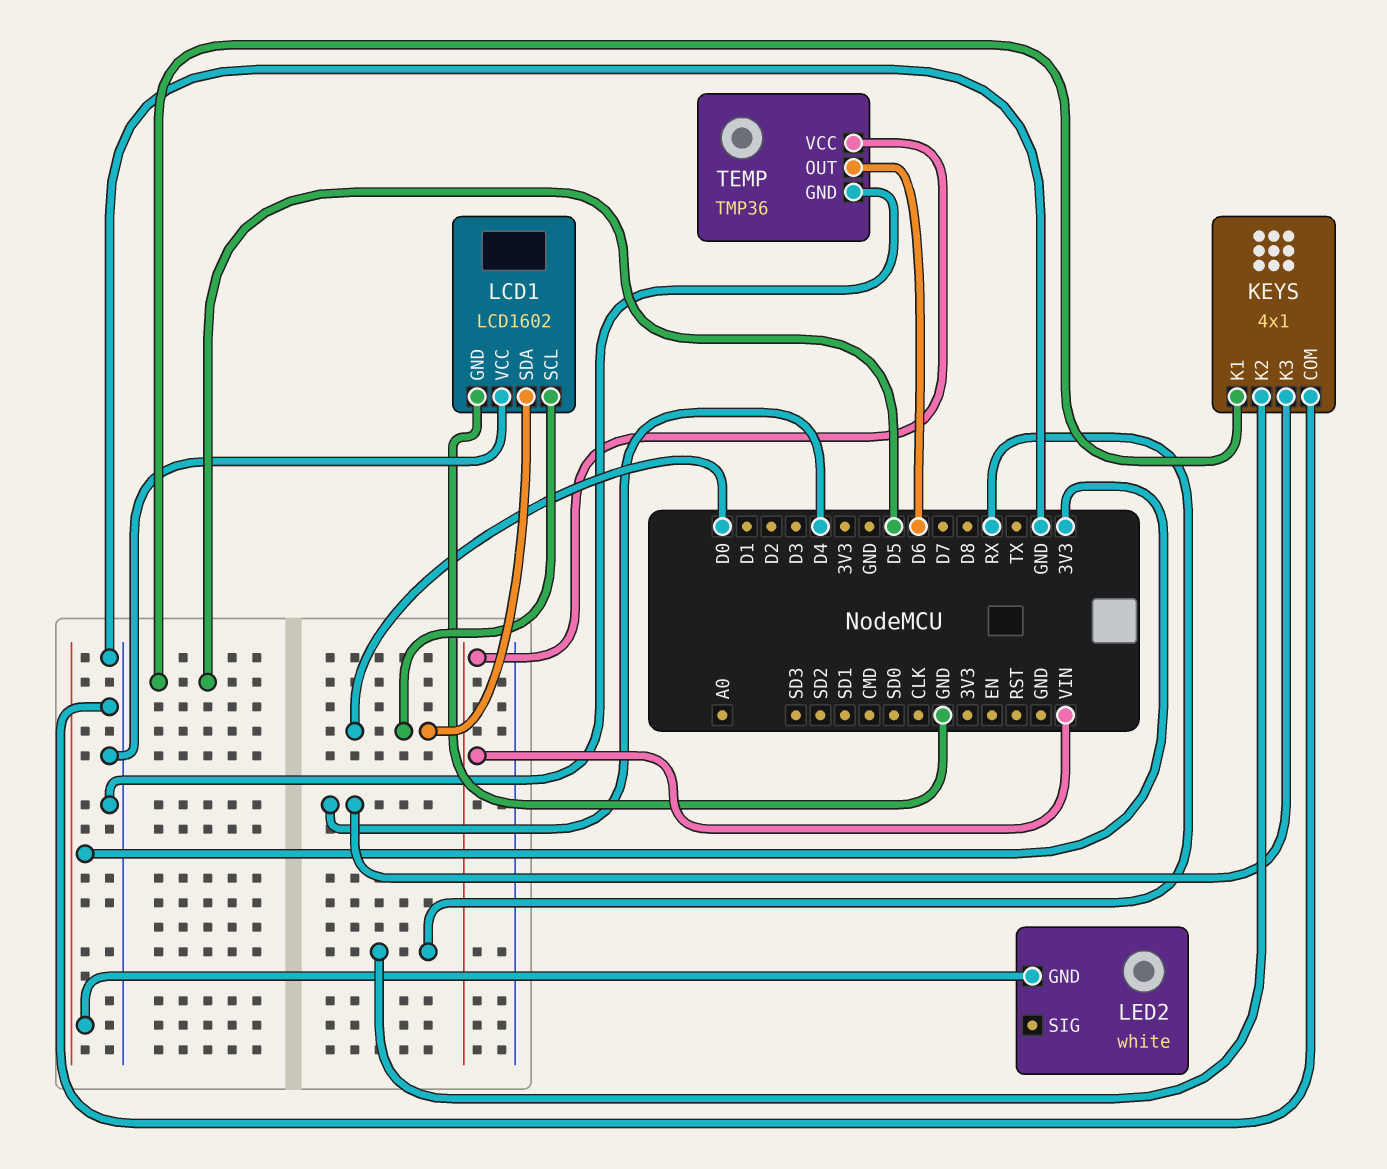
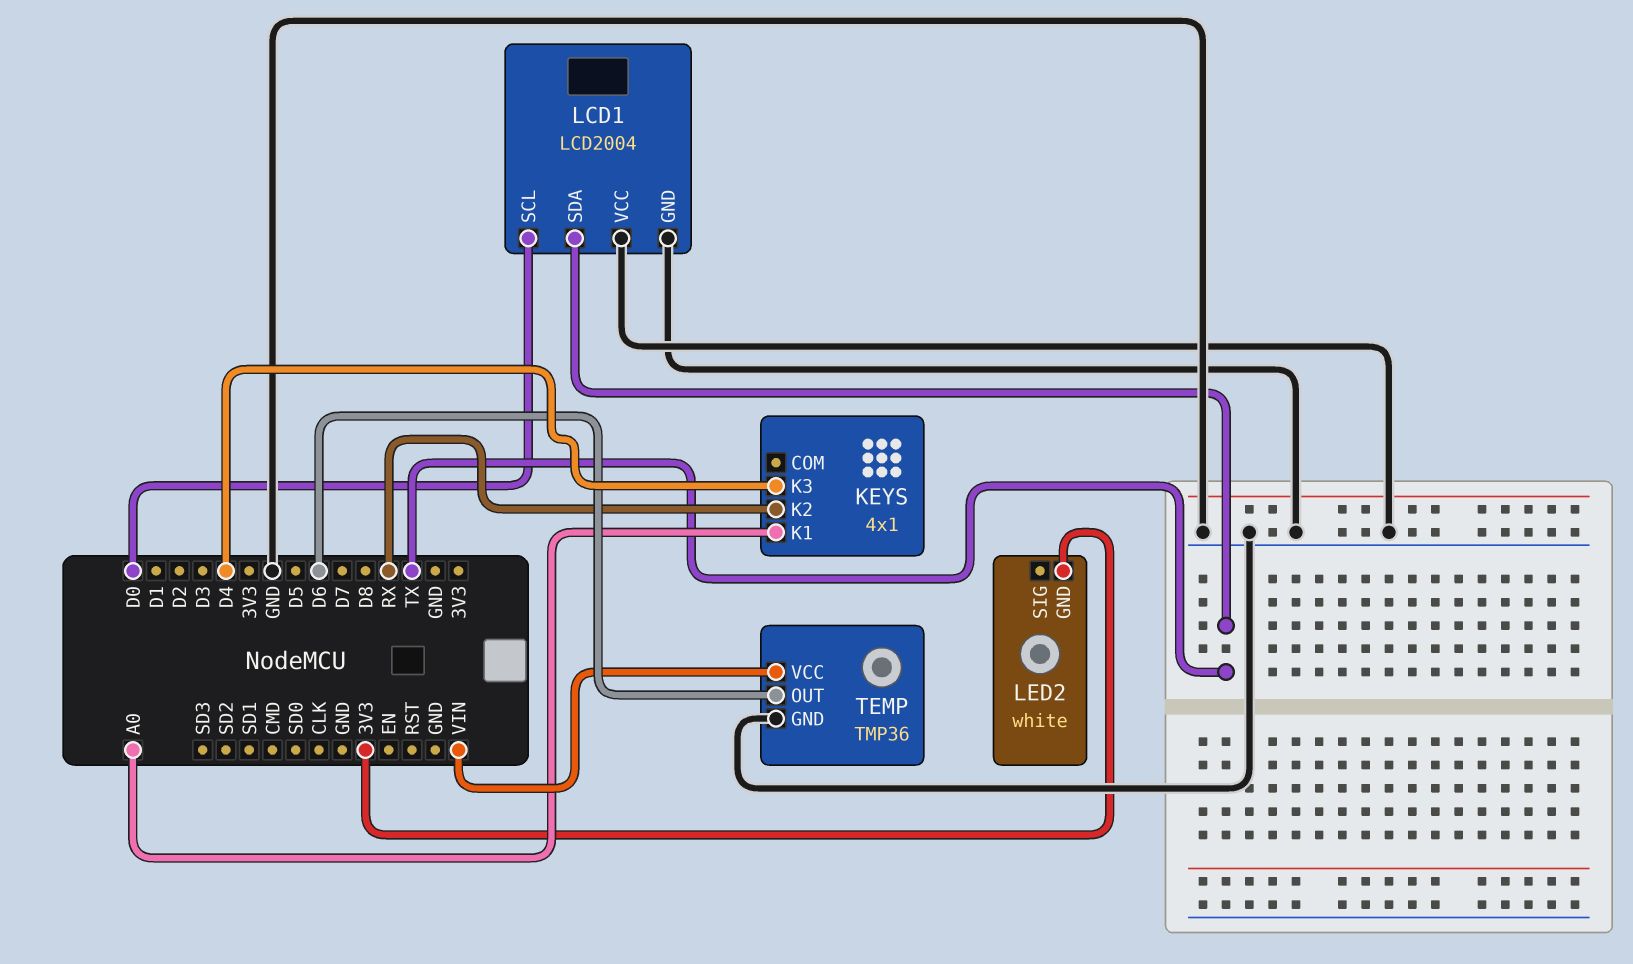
KEYS pin COM: GND -> none
KEYS pin K1: D5 -> A0
LCD1: LCD1602 -> LCD2004
LCD1 pin SDA: D0 -> TX

